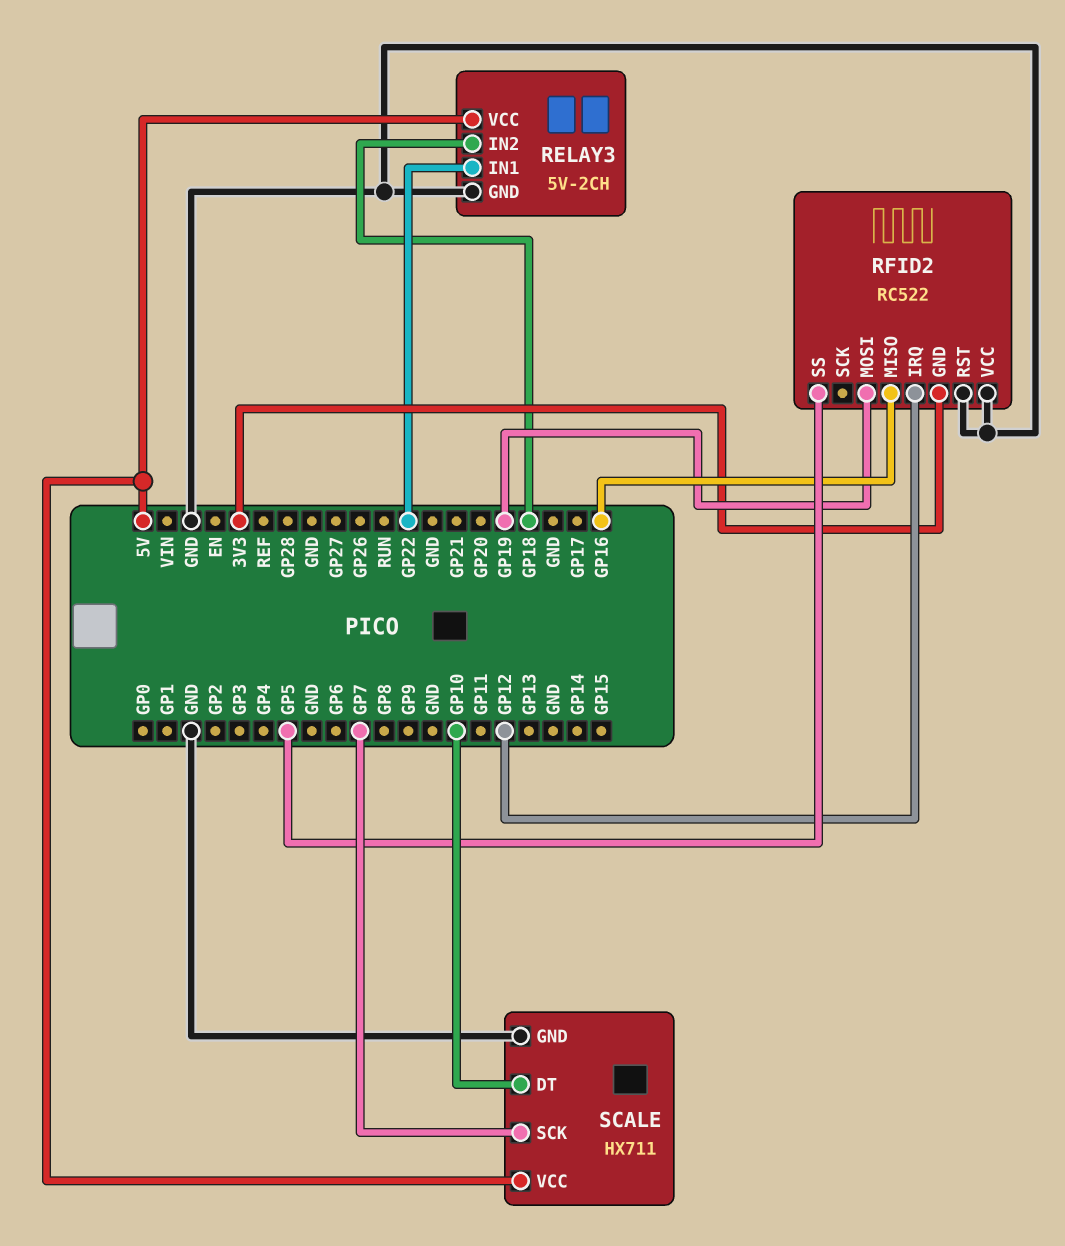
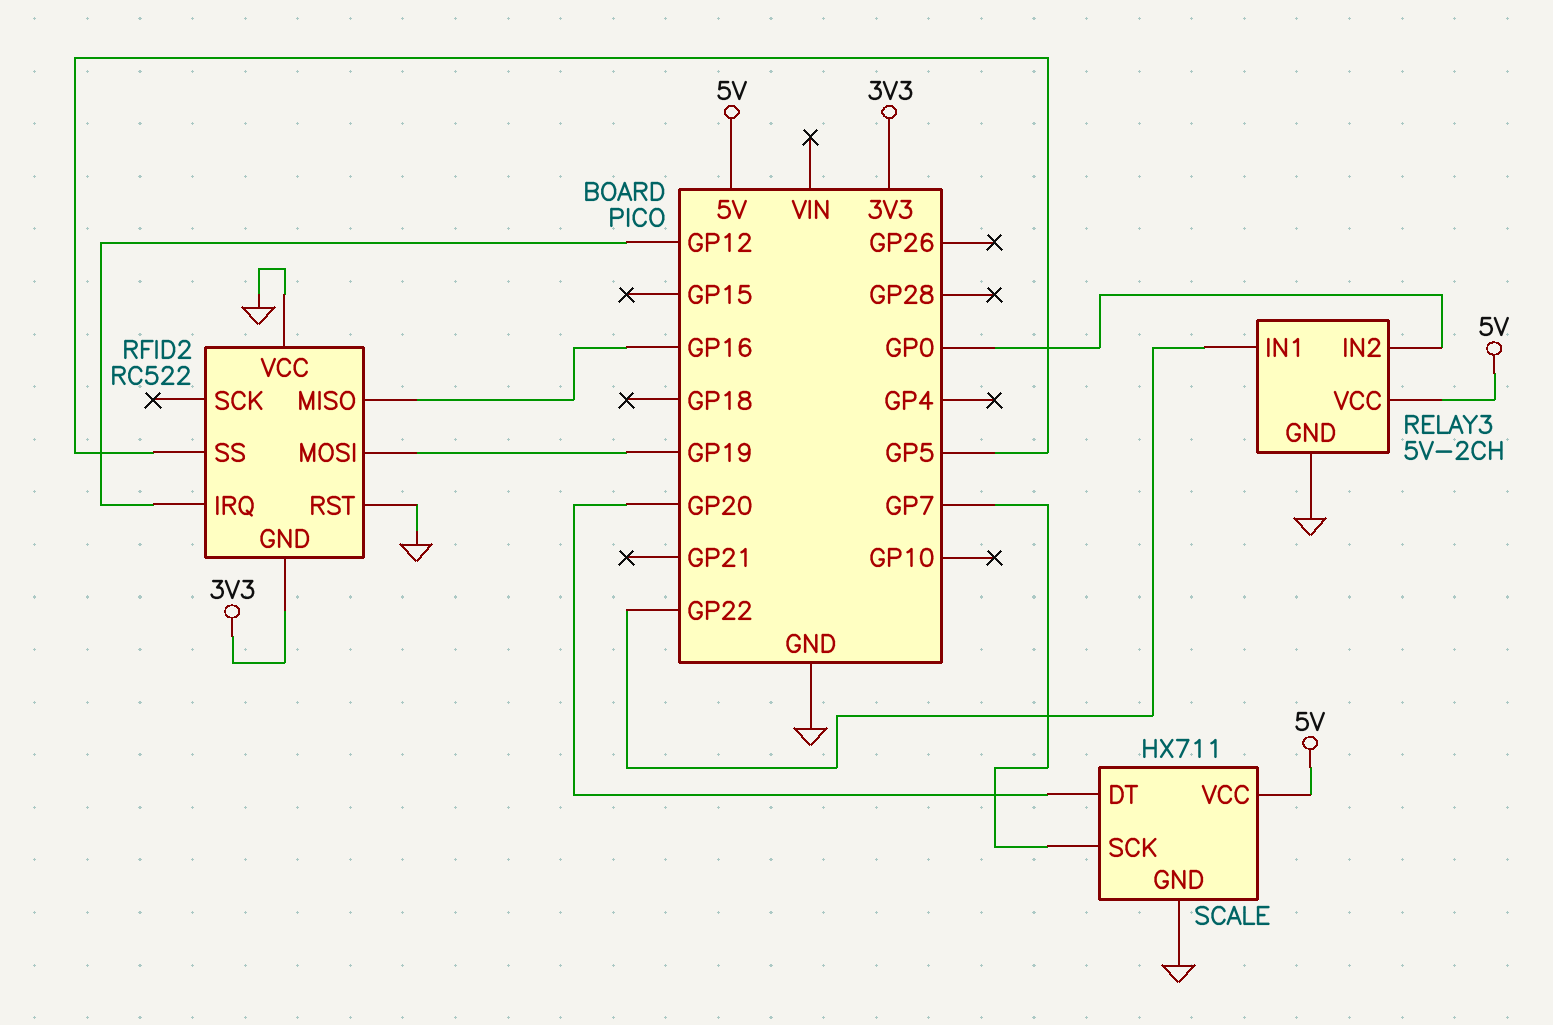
RELAY3 pin IN2: GP18 -> GP0
SCALE pin DT: GP10 -> GP20

